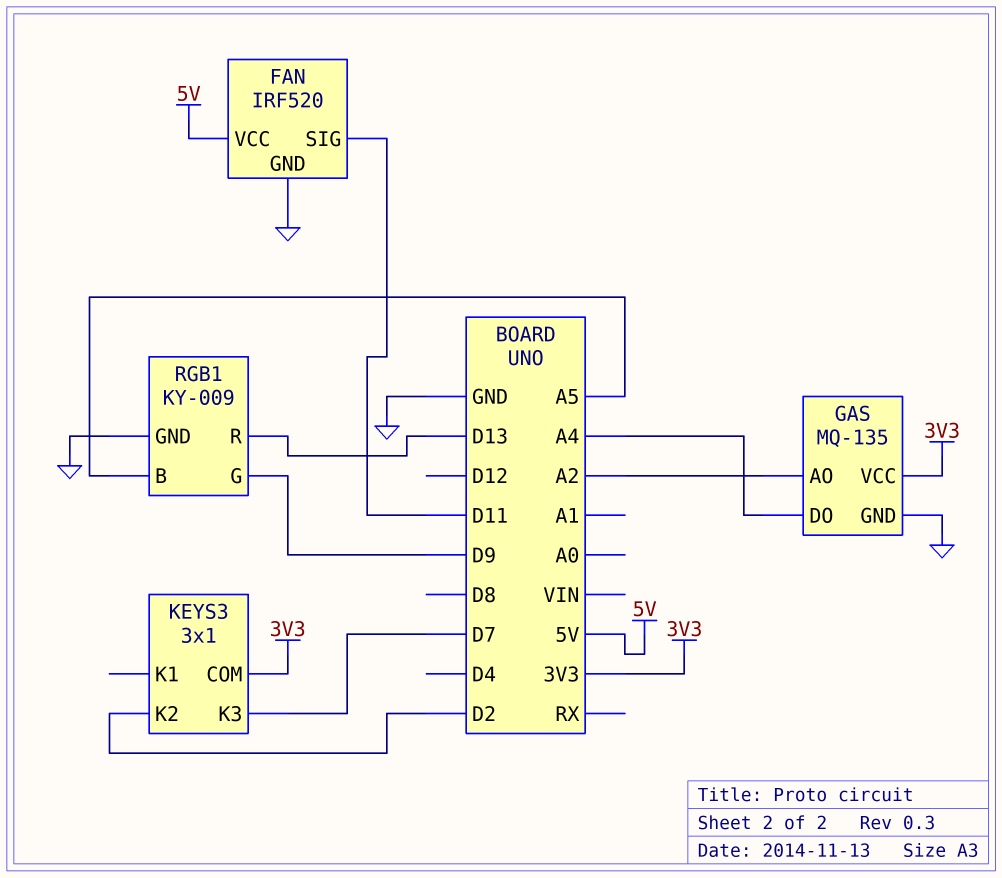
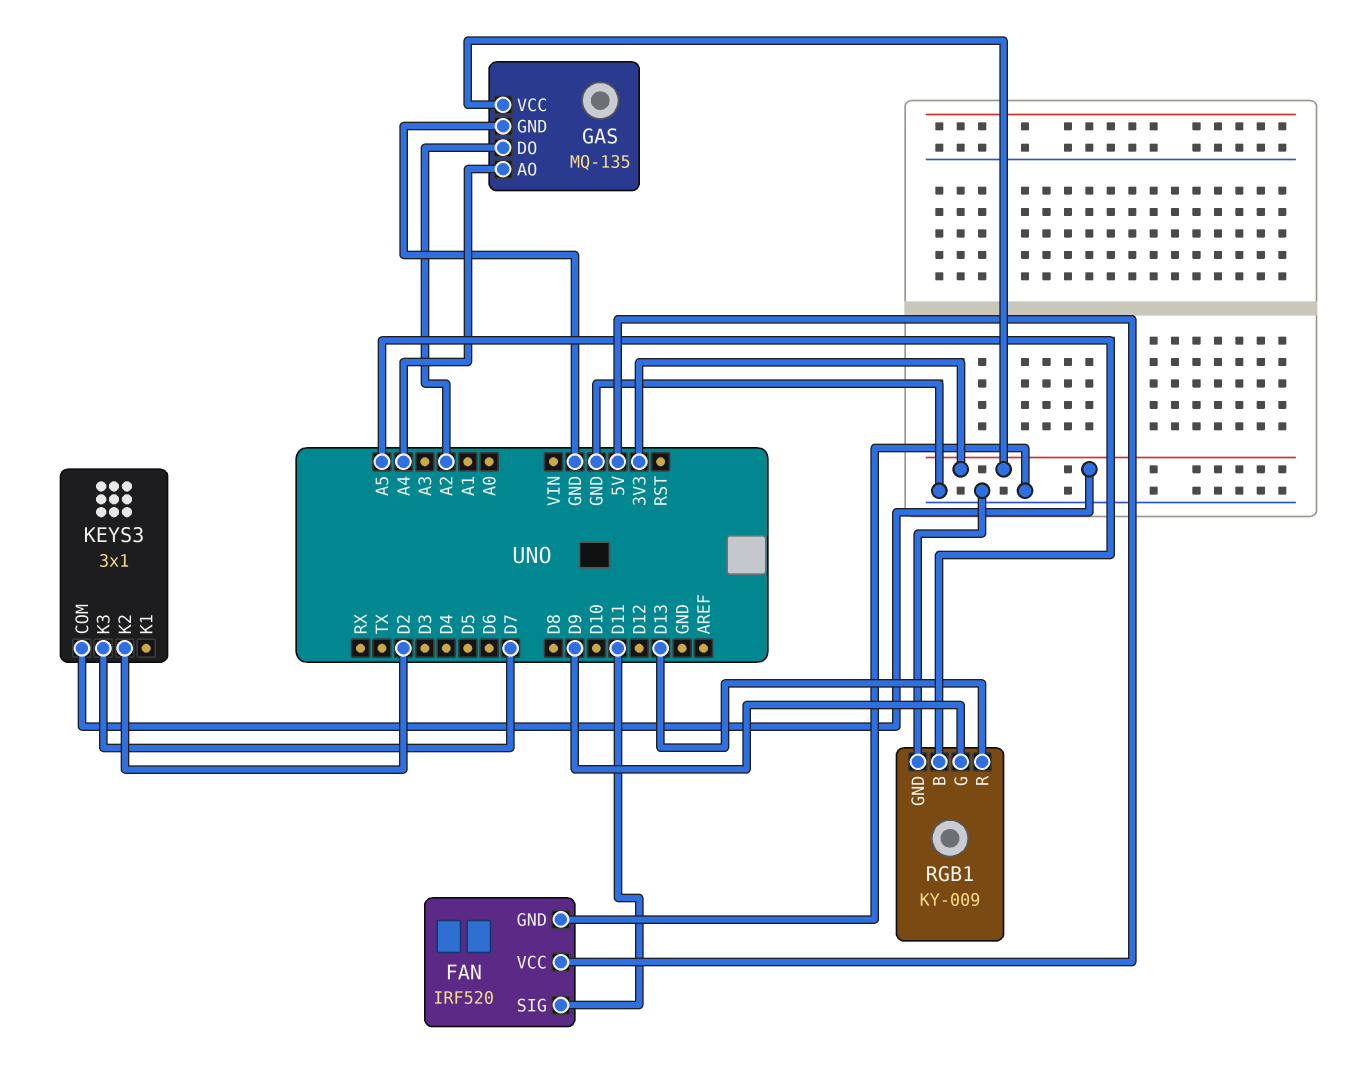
GAS pin AO: A2 -> A4
GAS pin DO: A4 -> A2

